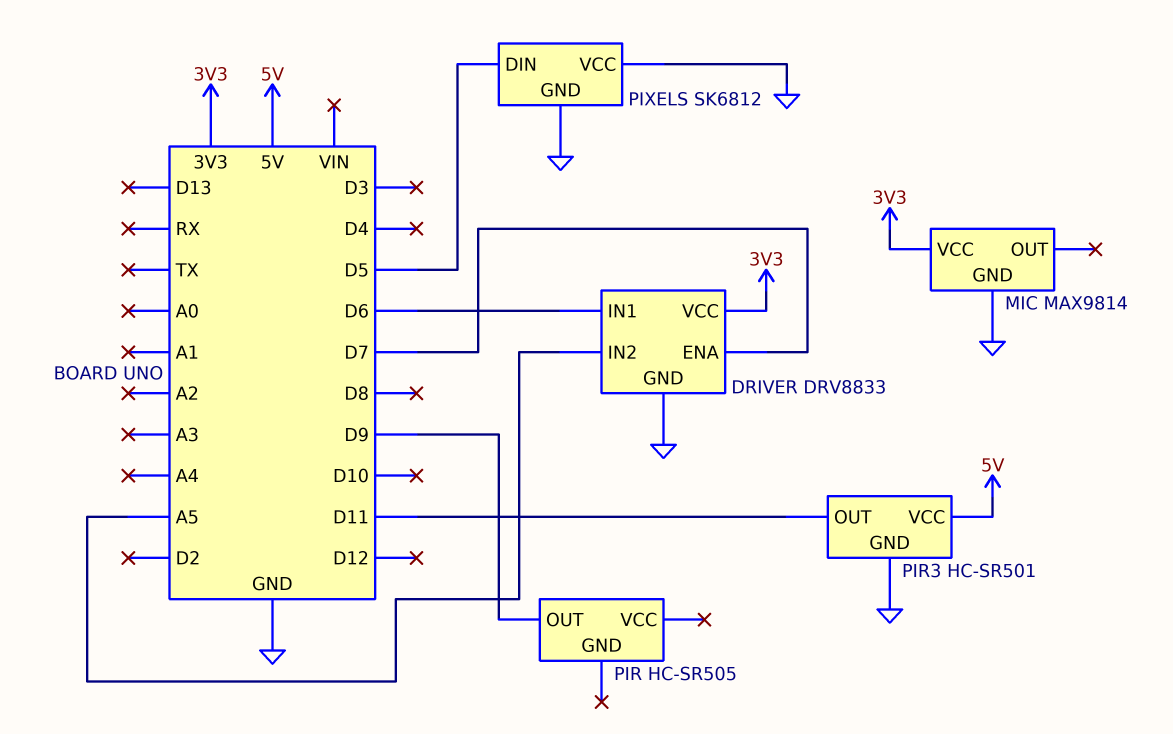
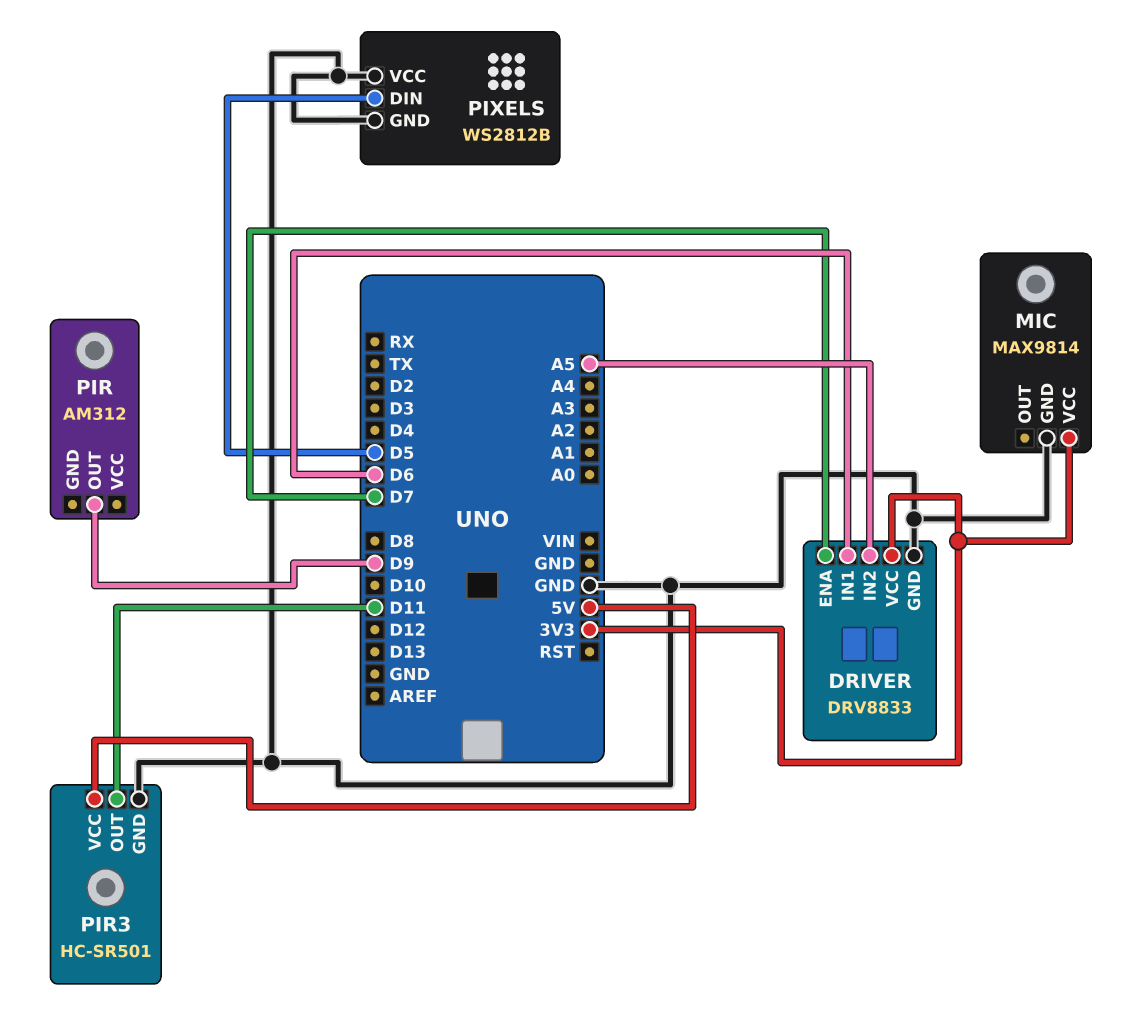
PIR: HC-SR505 -> AM312
PIXELS: SK6812 -> WS2812B

